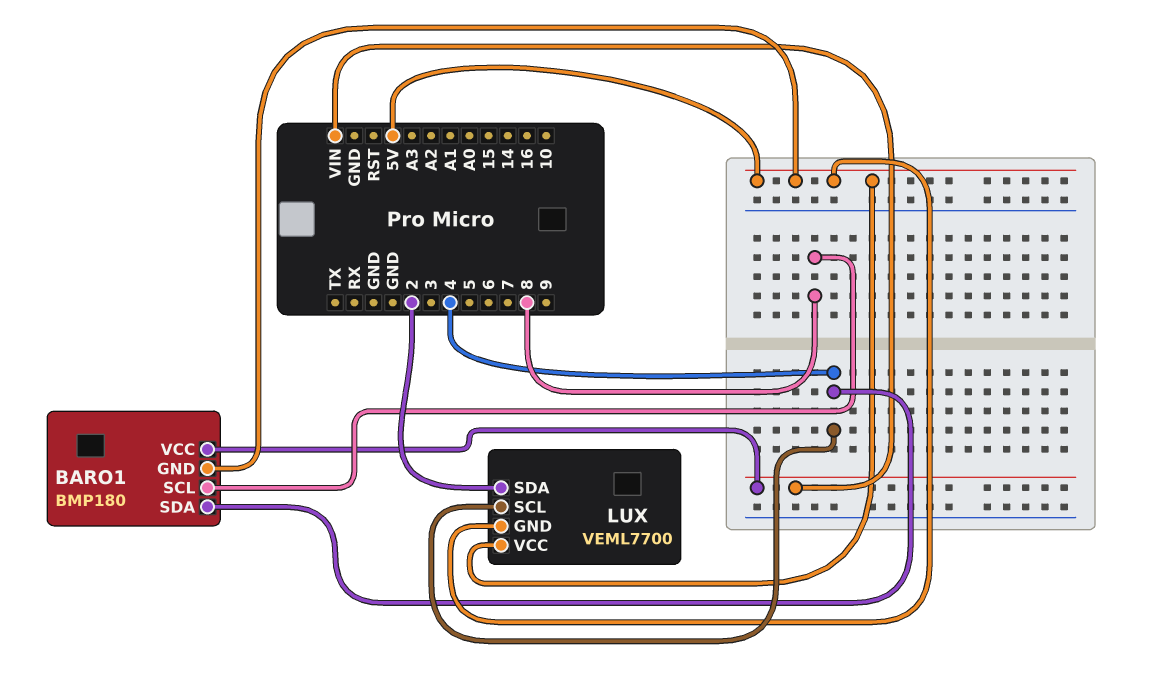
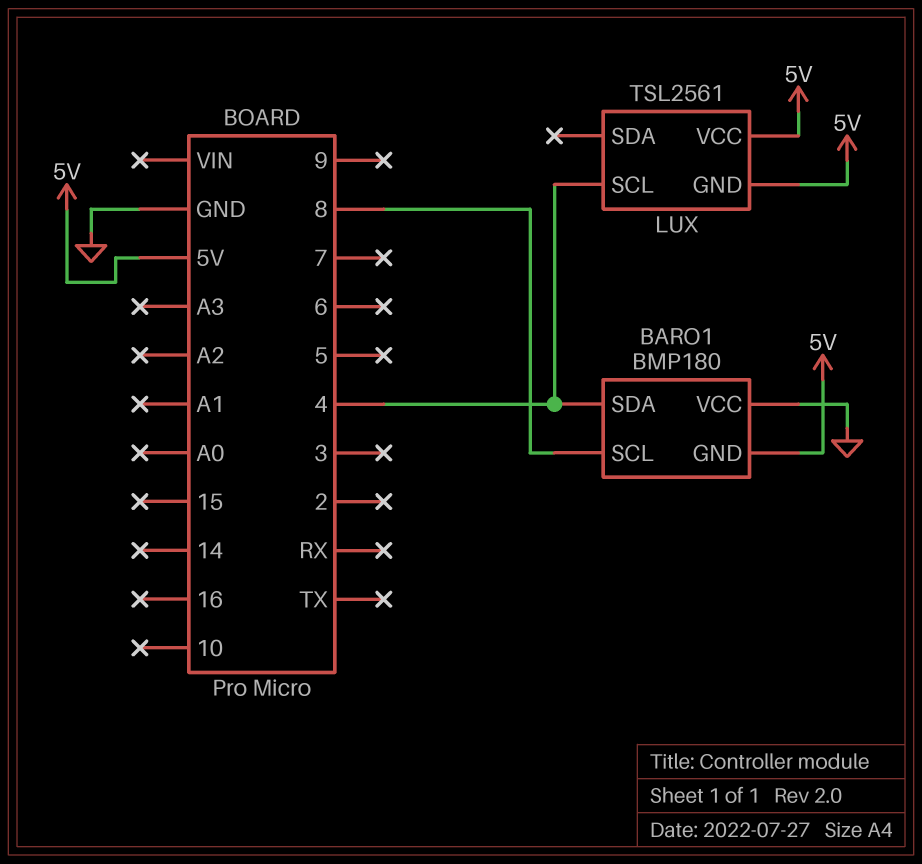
BARO1 pin VCC: VIN -> GND
LUX: VEML7700 -> TSL2561
LUX pin SDA: 2 -> none

